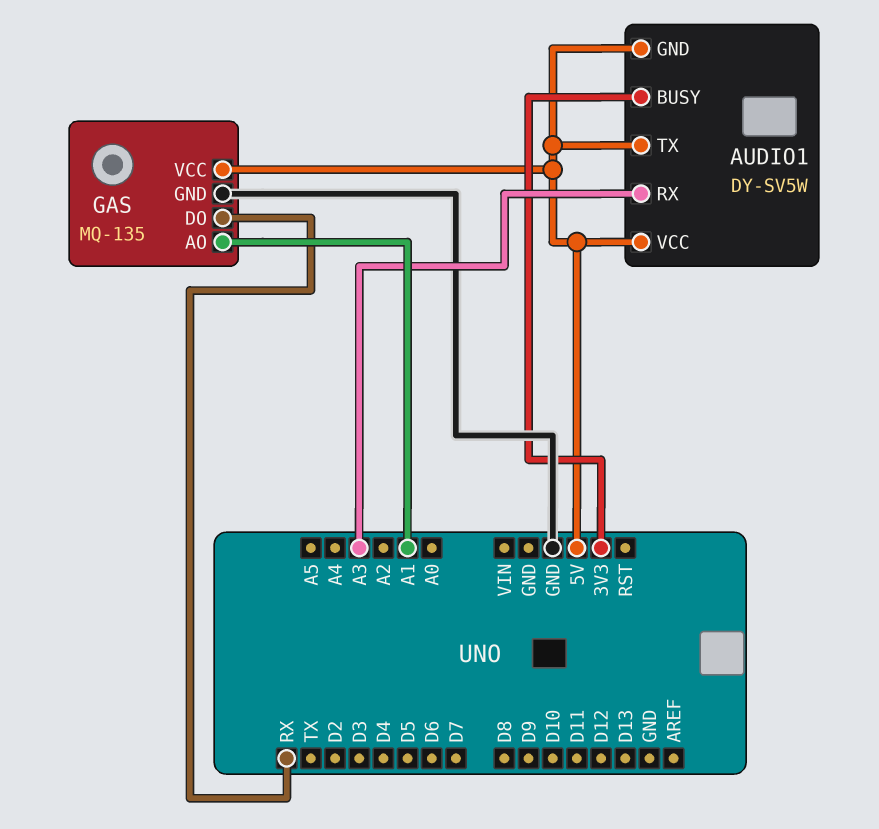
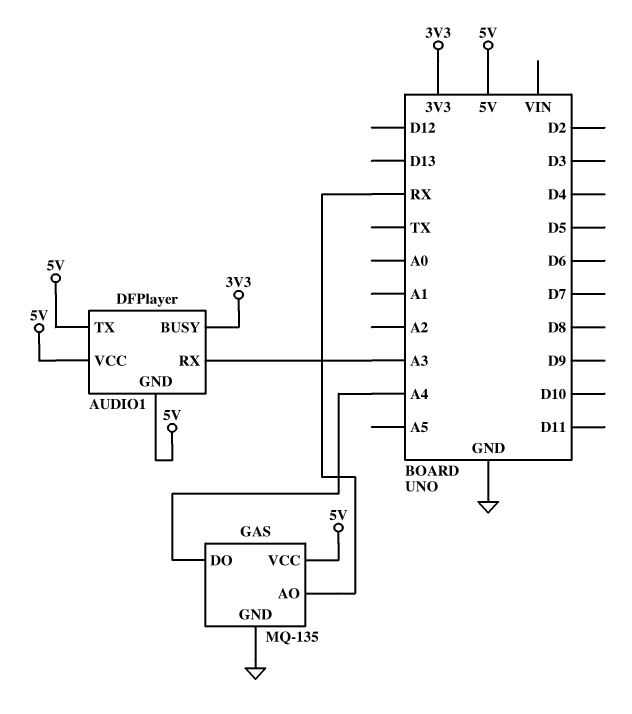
AUDIO1: DY-SV5W -> DFPlayer
GAS pin AO: A1 -> RX
GAS pin DO: RX -> A4

